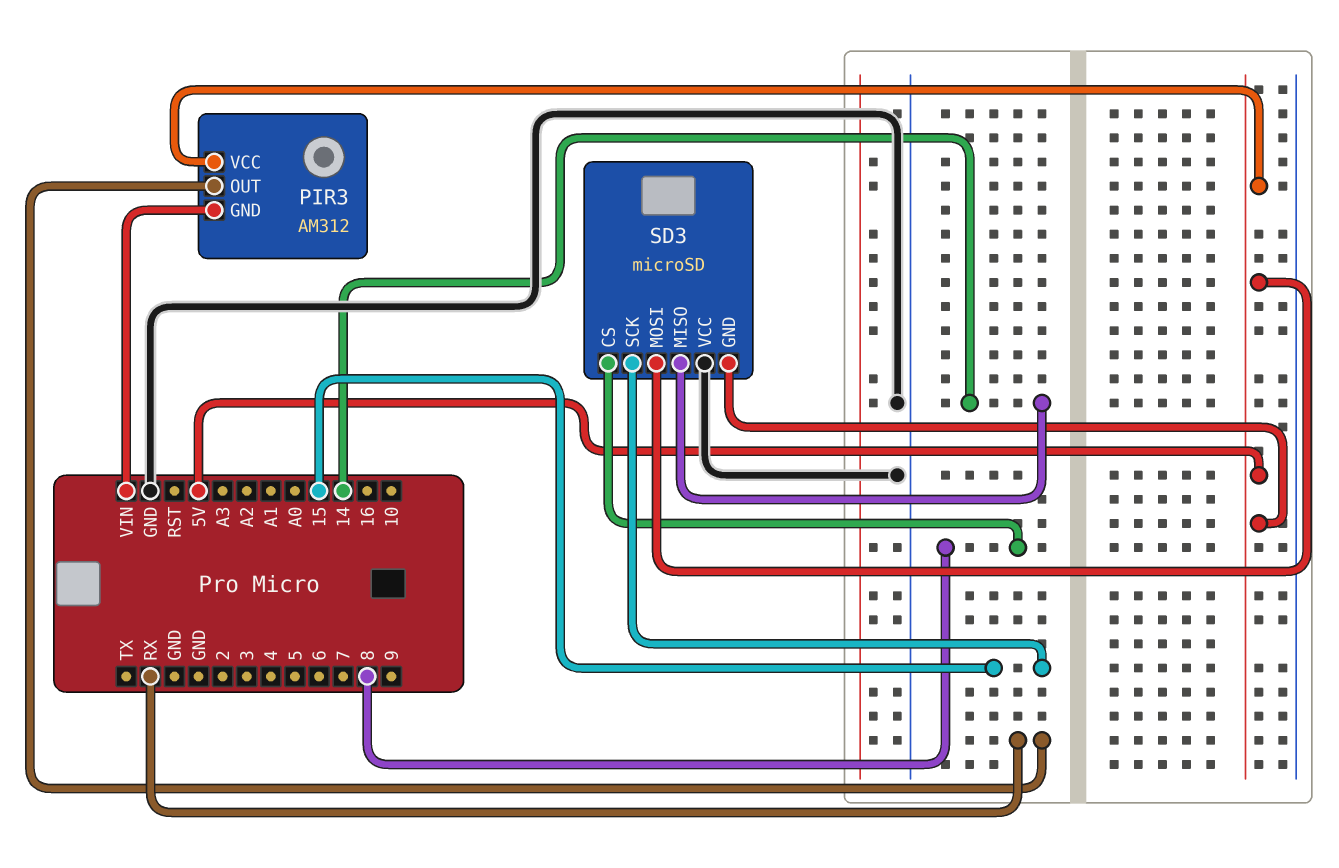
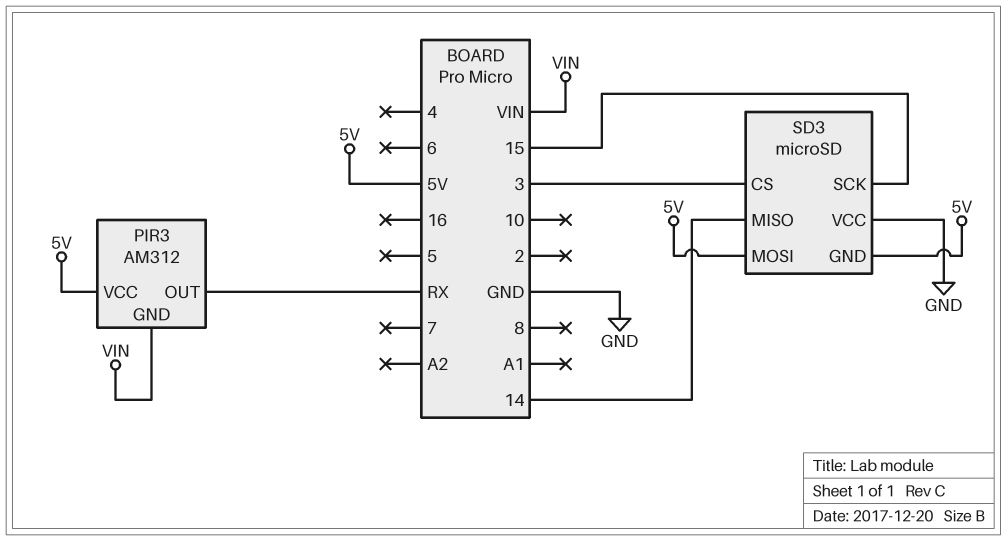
SD3 pin CS: 8 -> 3

